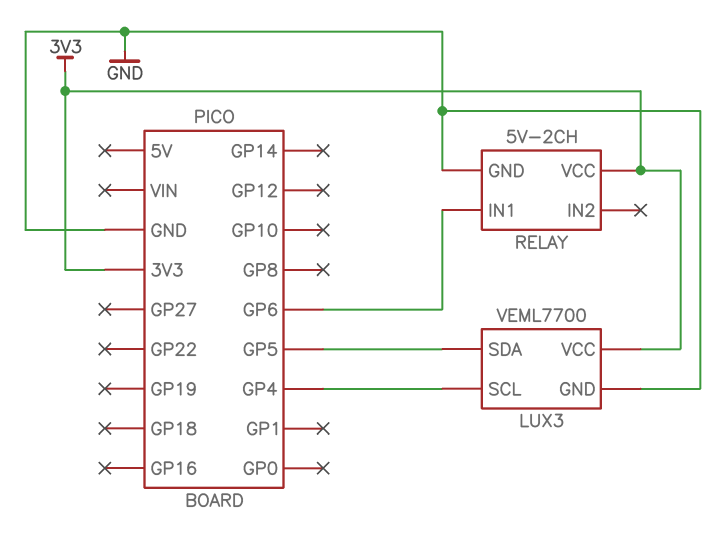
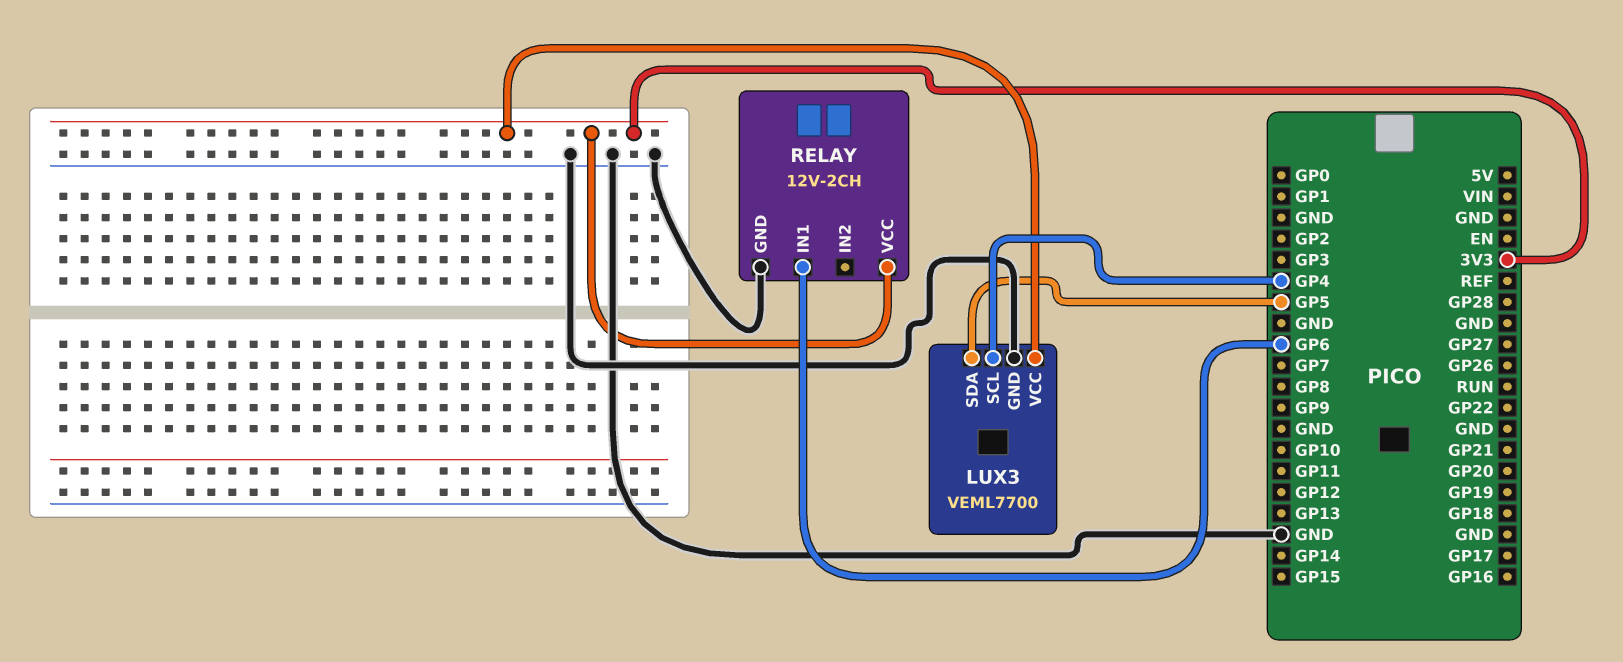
RELAY: 5V-2CH -> 12V-2CH

